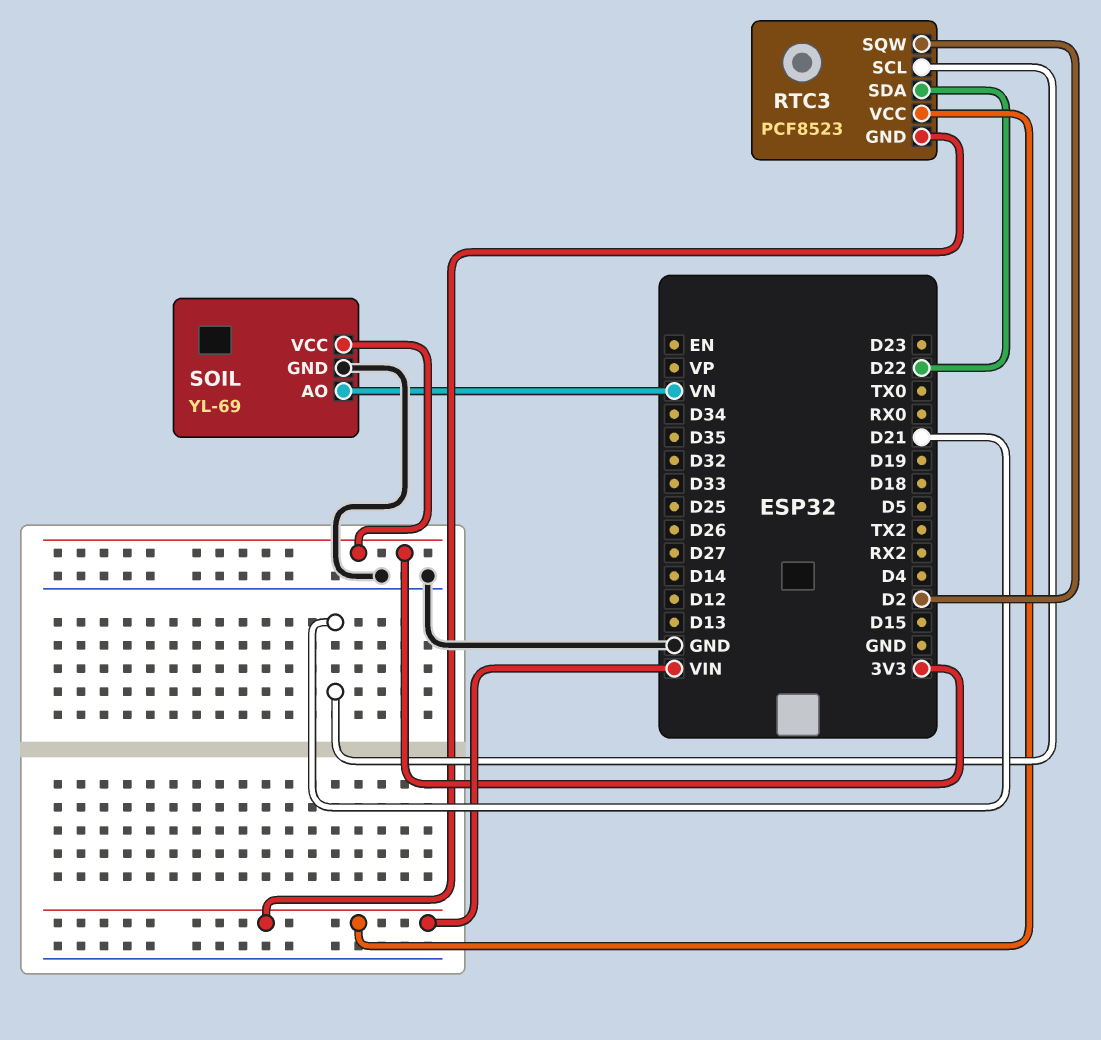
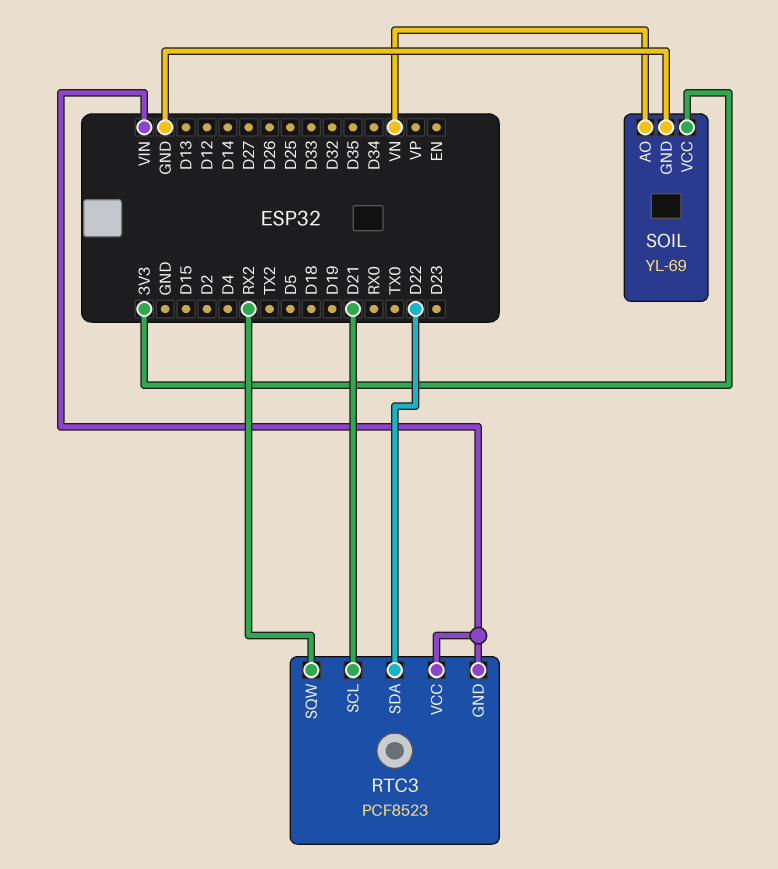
RTC3 pin SQW: D2 -> RX2

